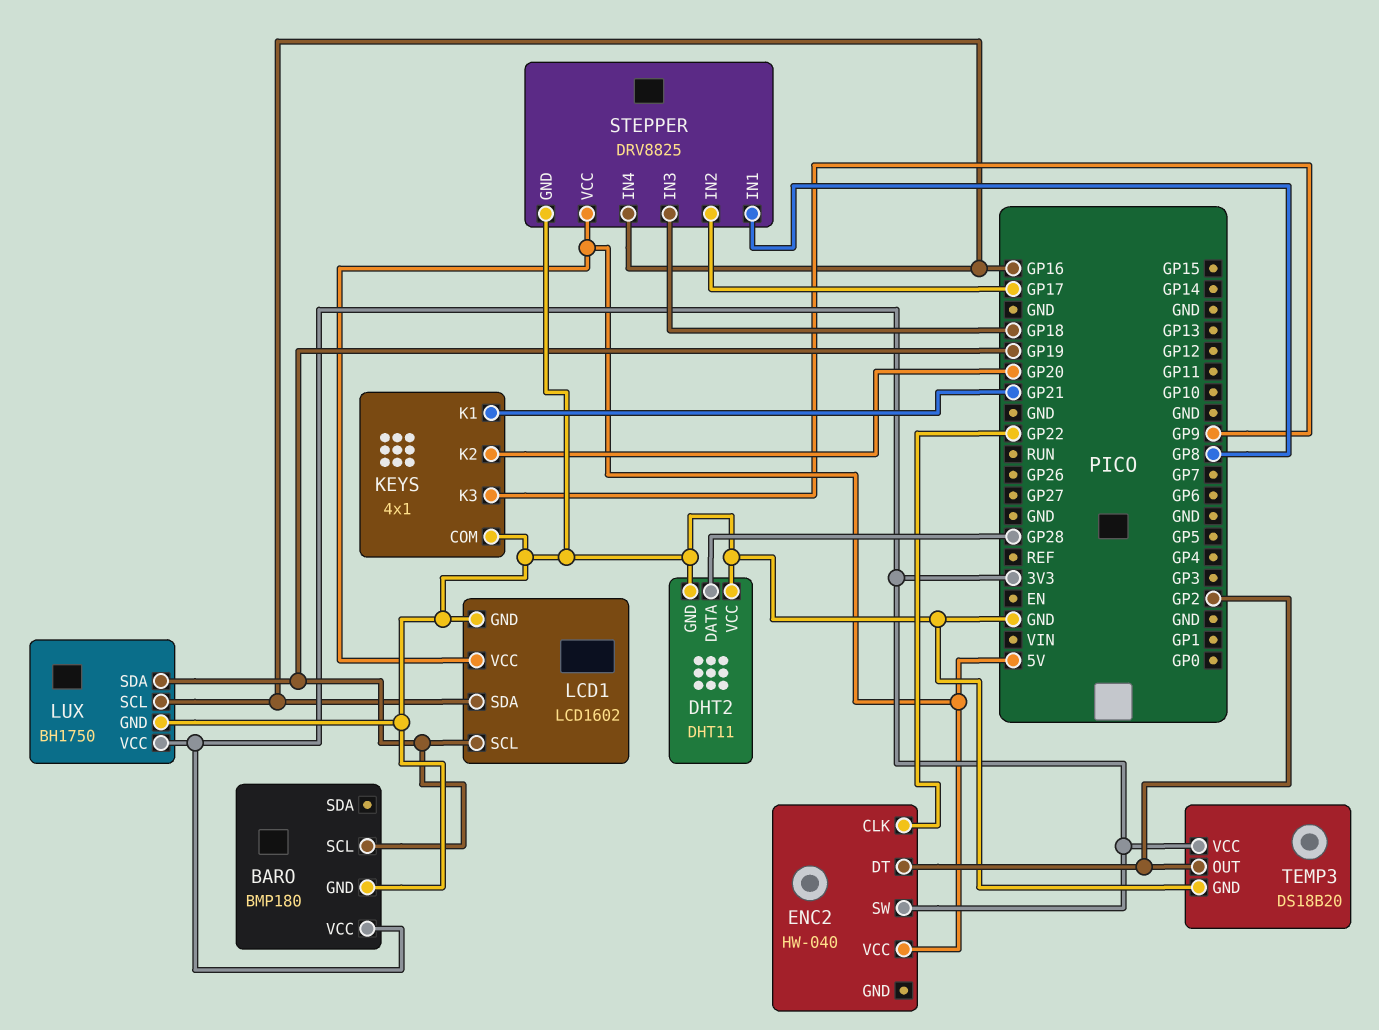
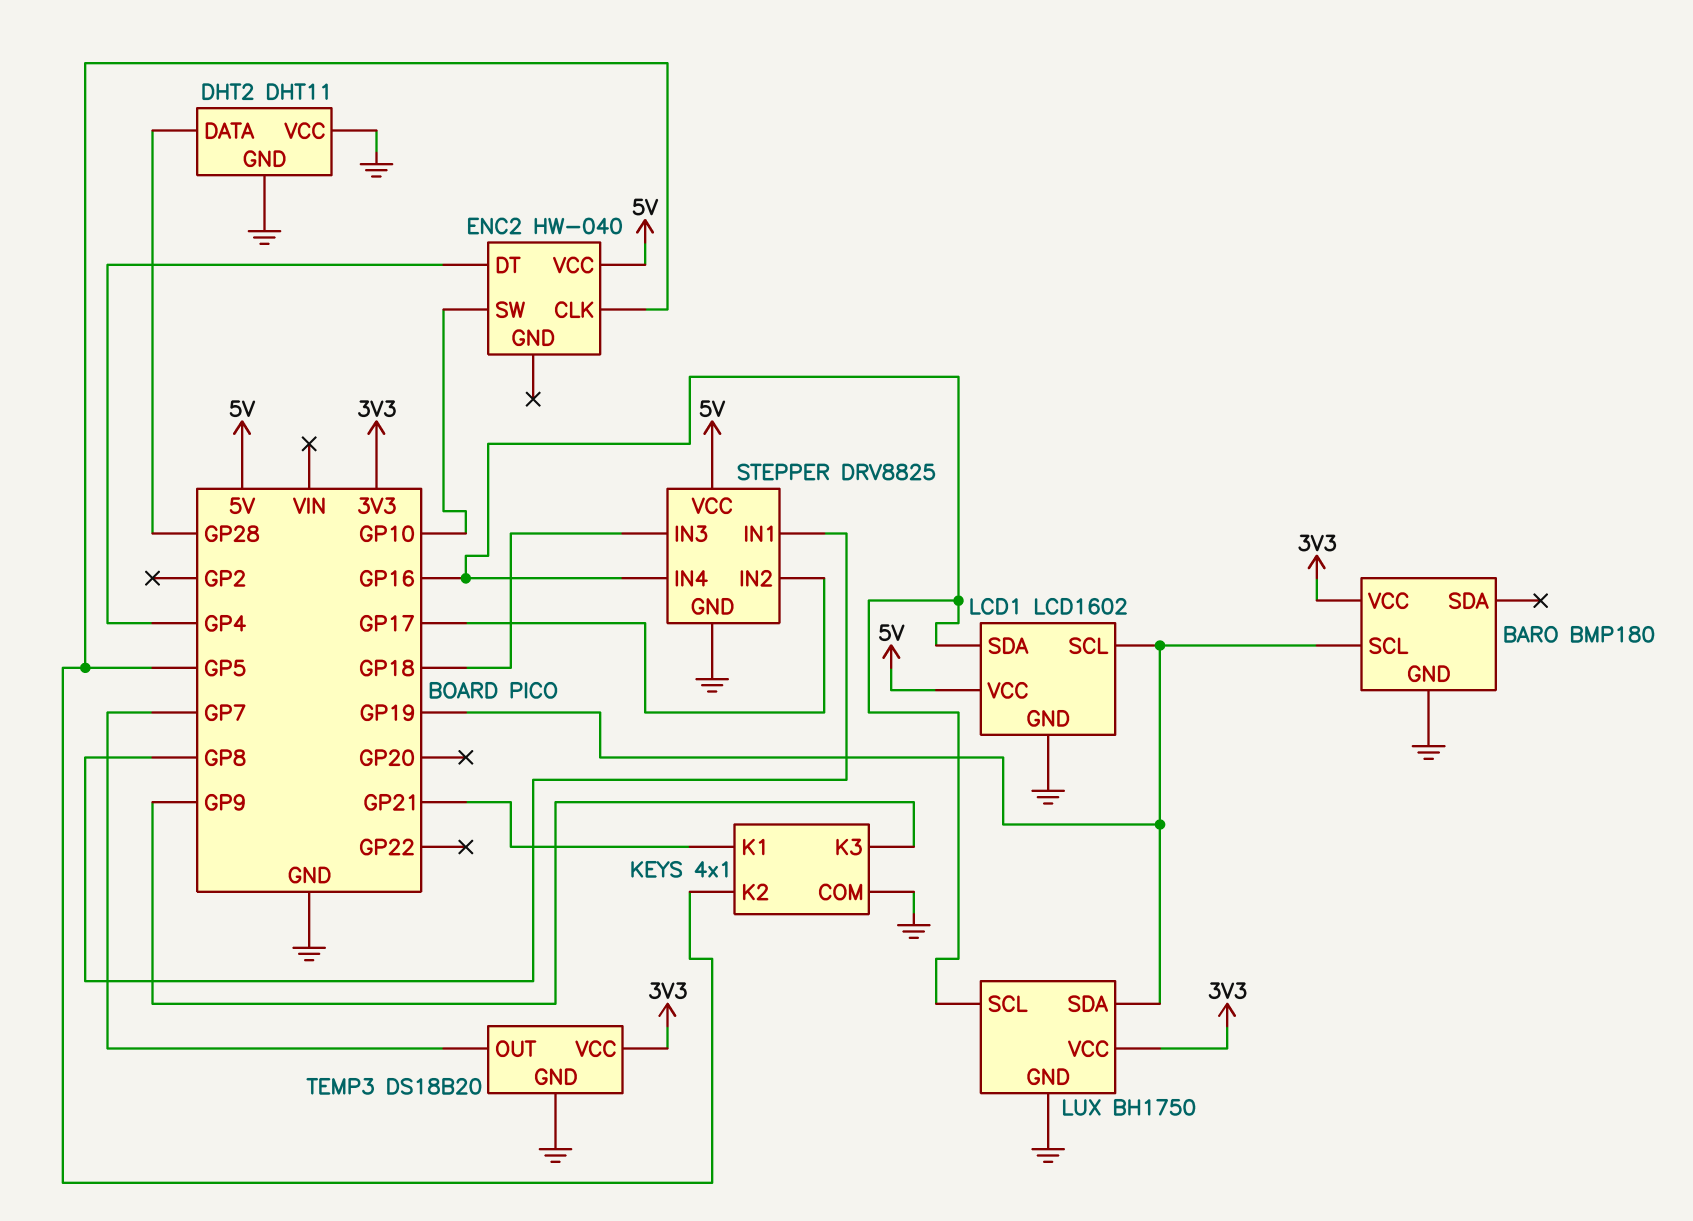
ENC2 pin CLK: GP22 -> GP5
ENC2 pin DT: GP2 -> GP4
ENC2 pin SW: 3V3 -> GP10
KEYS pin K2: GP20 -> GP5
TEMP3 pin OUT: GP2 -> GP7

